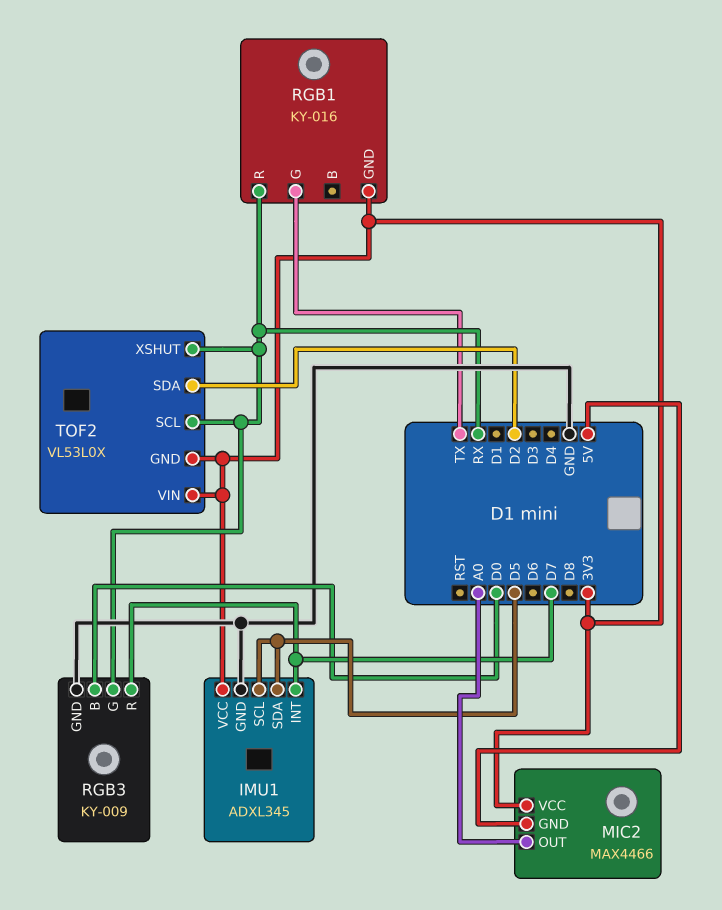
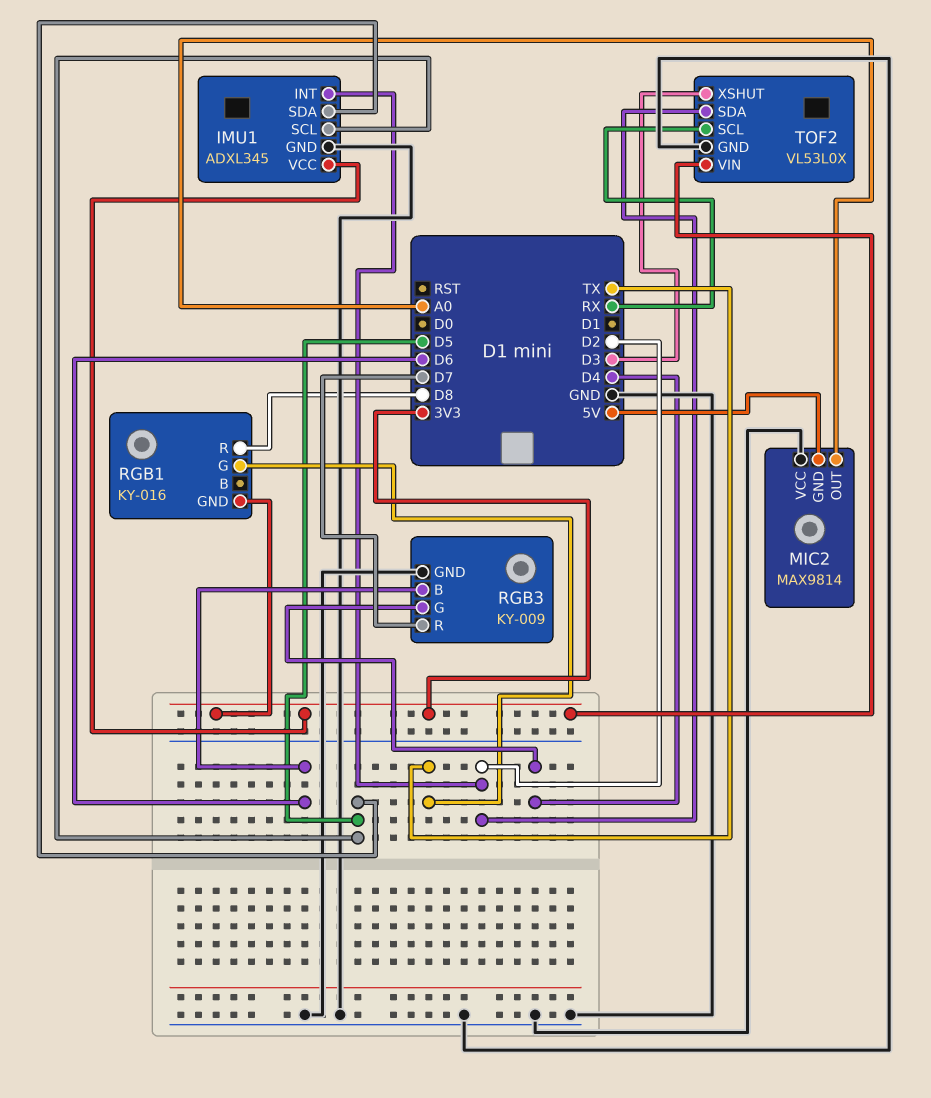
IMU1 pin INT: D7 -> D2
MIC2: MAX4466 -> MAX9814
MIC2 pin VCC: 3V3 -> GND
RGB1 pin R: RX -> D8
RGB3 pin B: D0 -> D6
RGB3 pin G: RX -> D4
TOF2 pin GND: 3V3 -> GND
TOF2 pin XSHUT: RX -> D3

